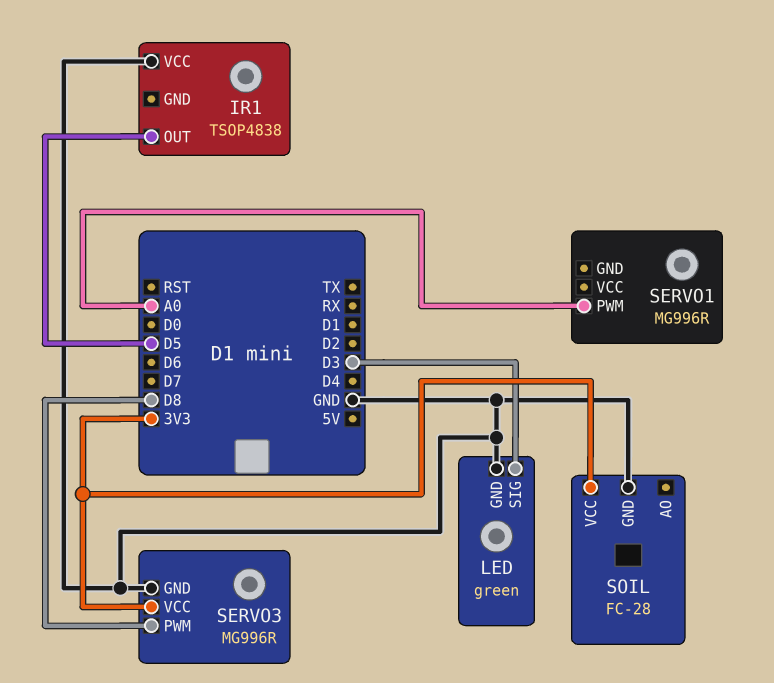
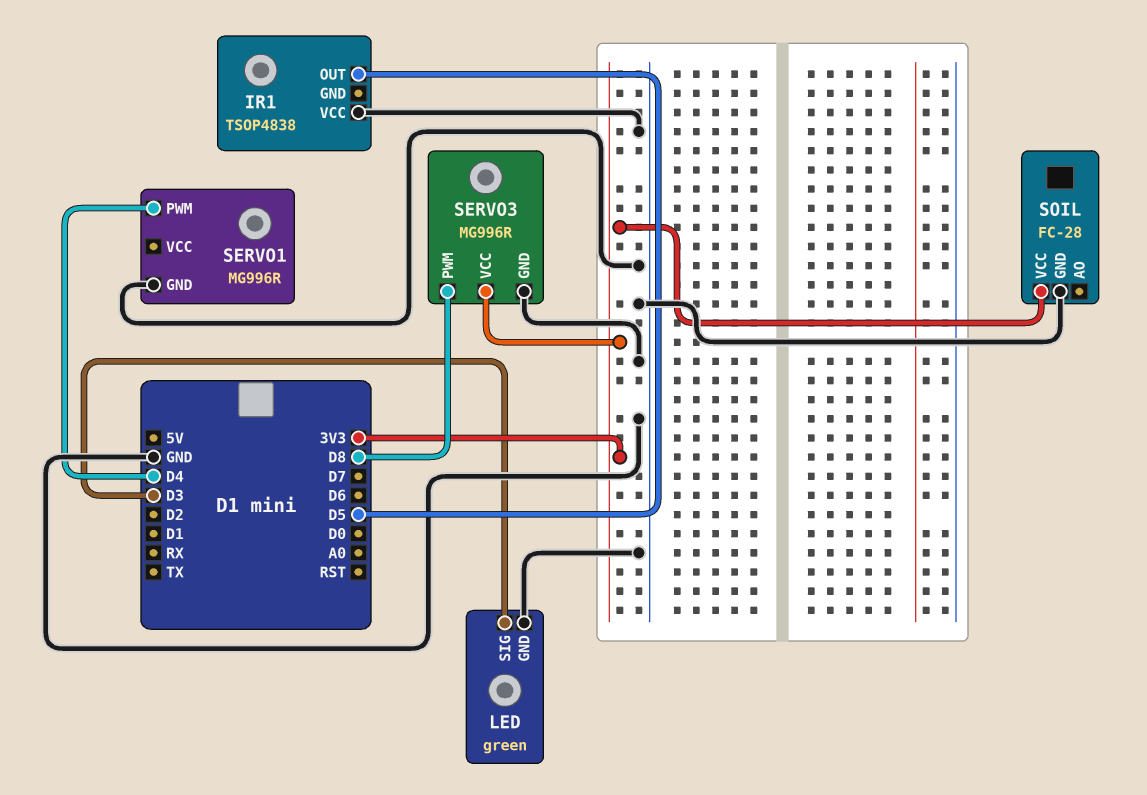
SERVO1 pin GND: none -> GND
SERVO1 pin PWM: A0 -> D4

